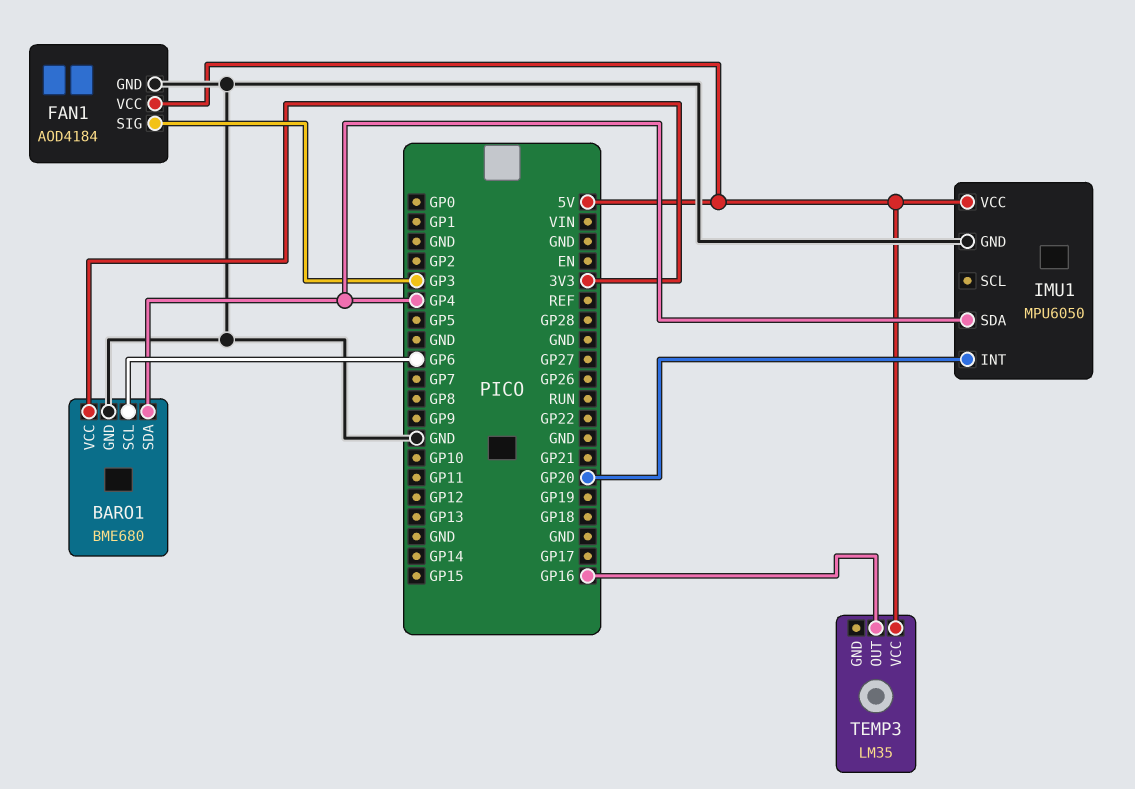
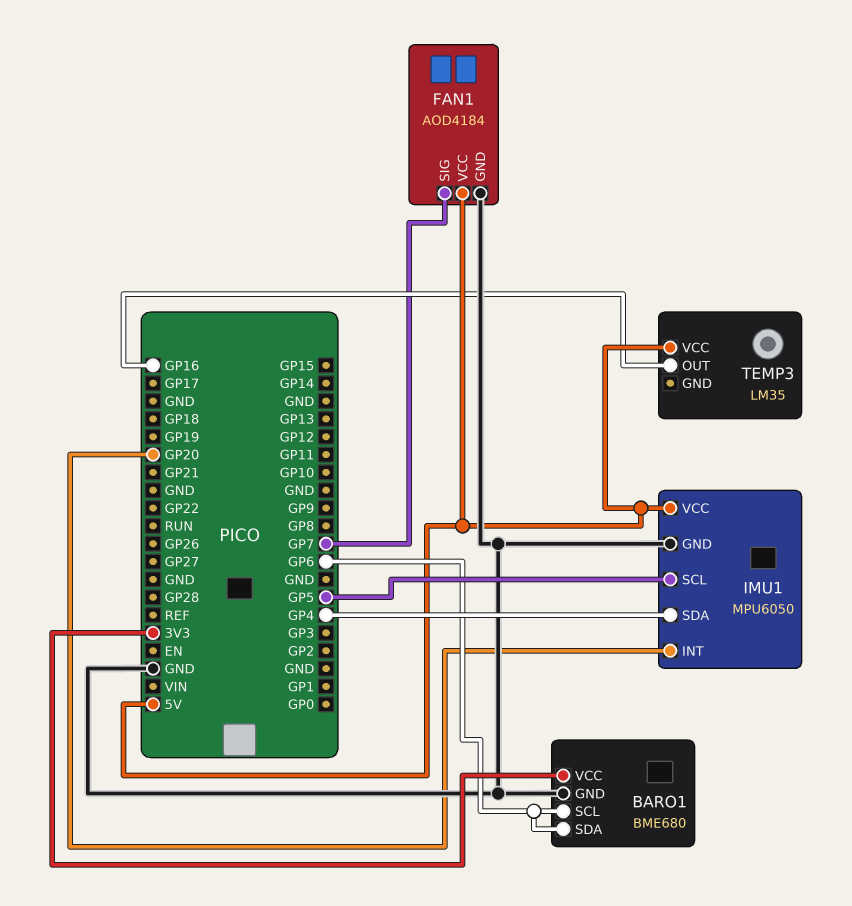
BARO1 pin SDA: GP4 -> GP6
FAN1 pin SIG: GP3 -> GP7
IMU1 pin SCL: none -> GP5

